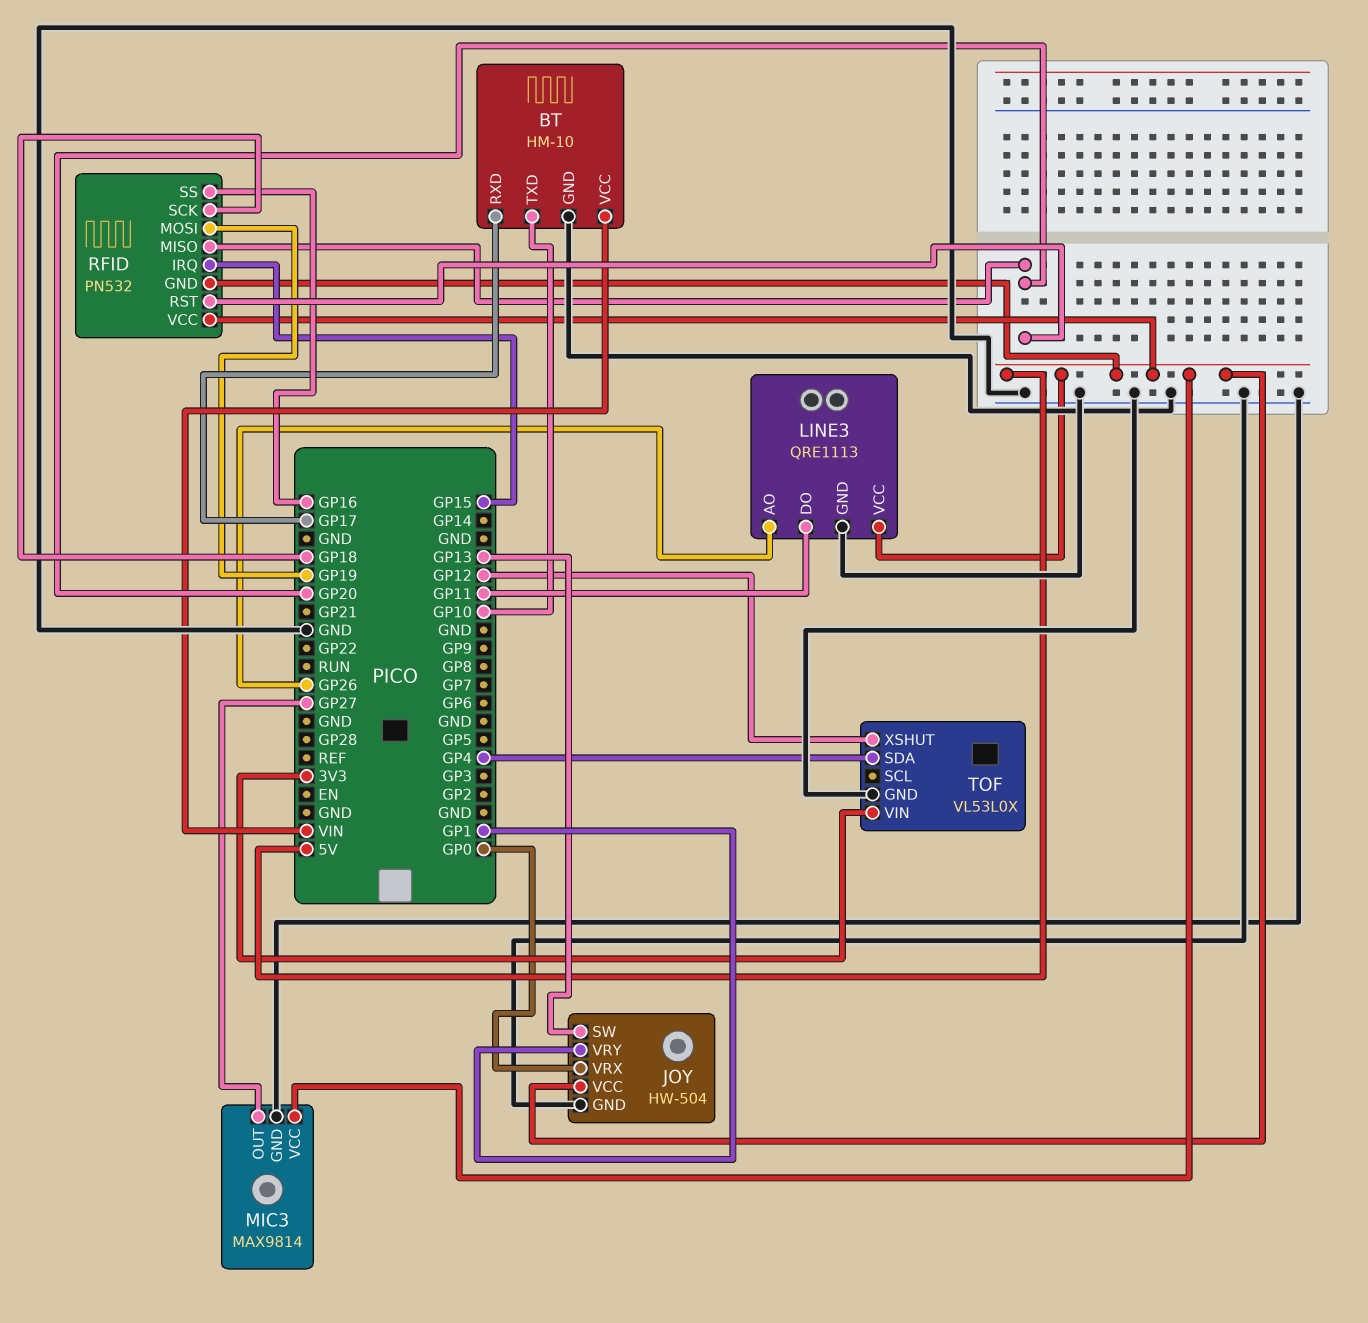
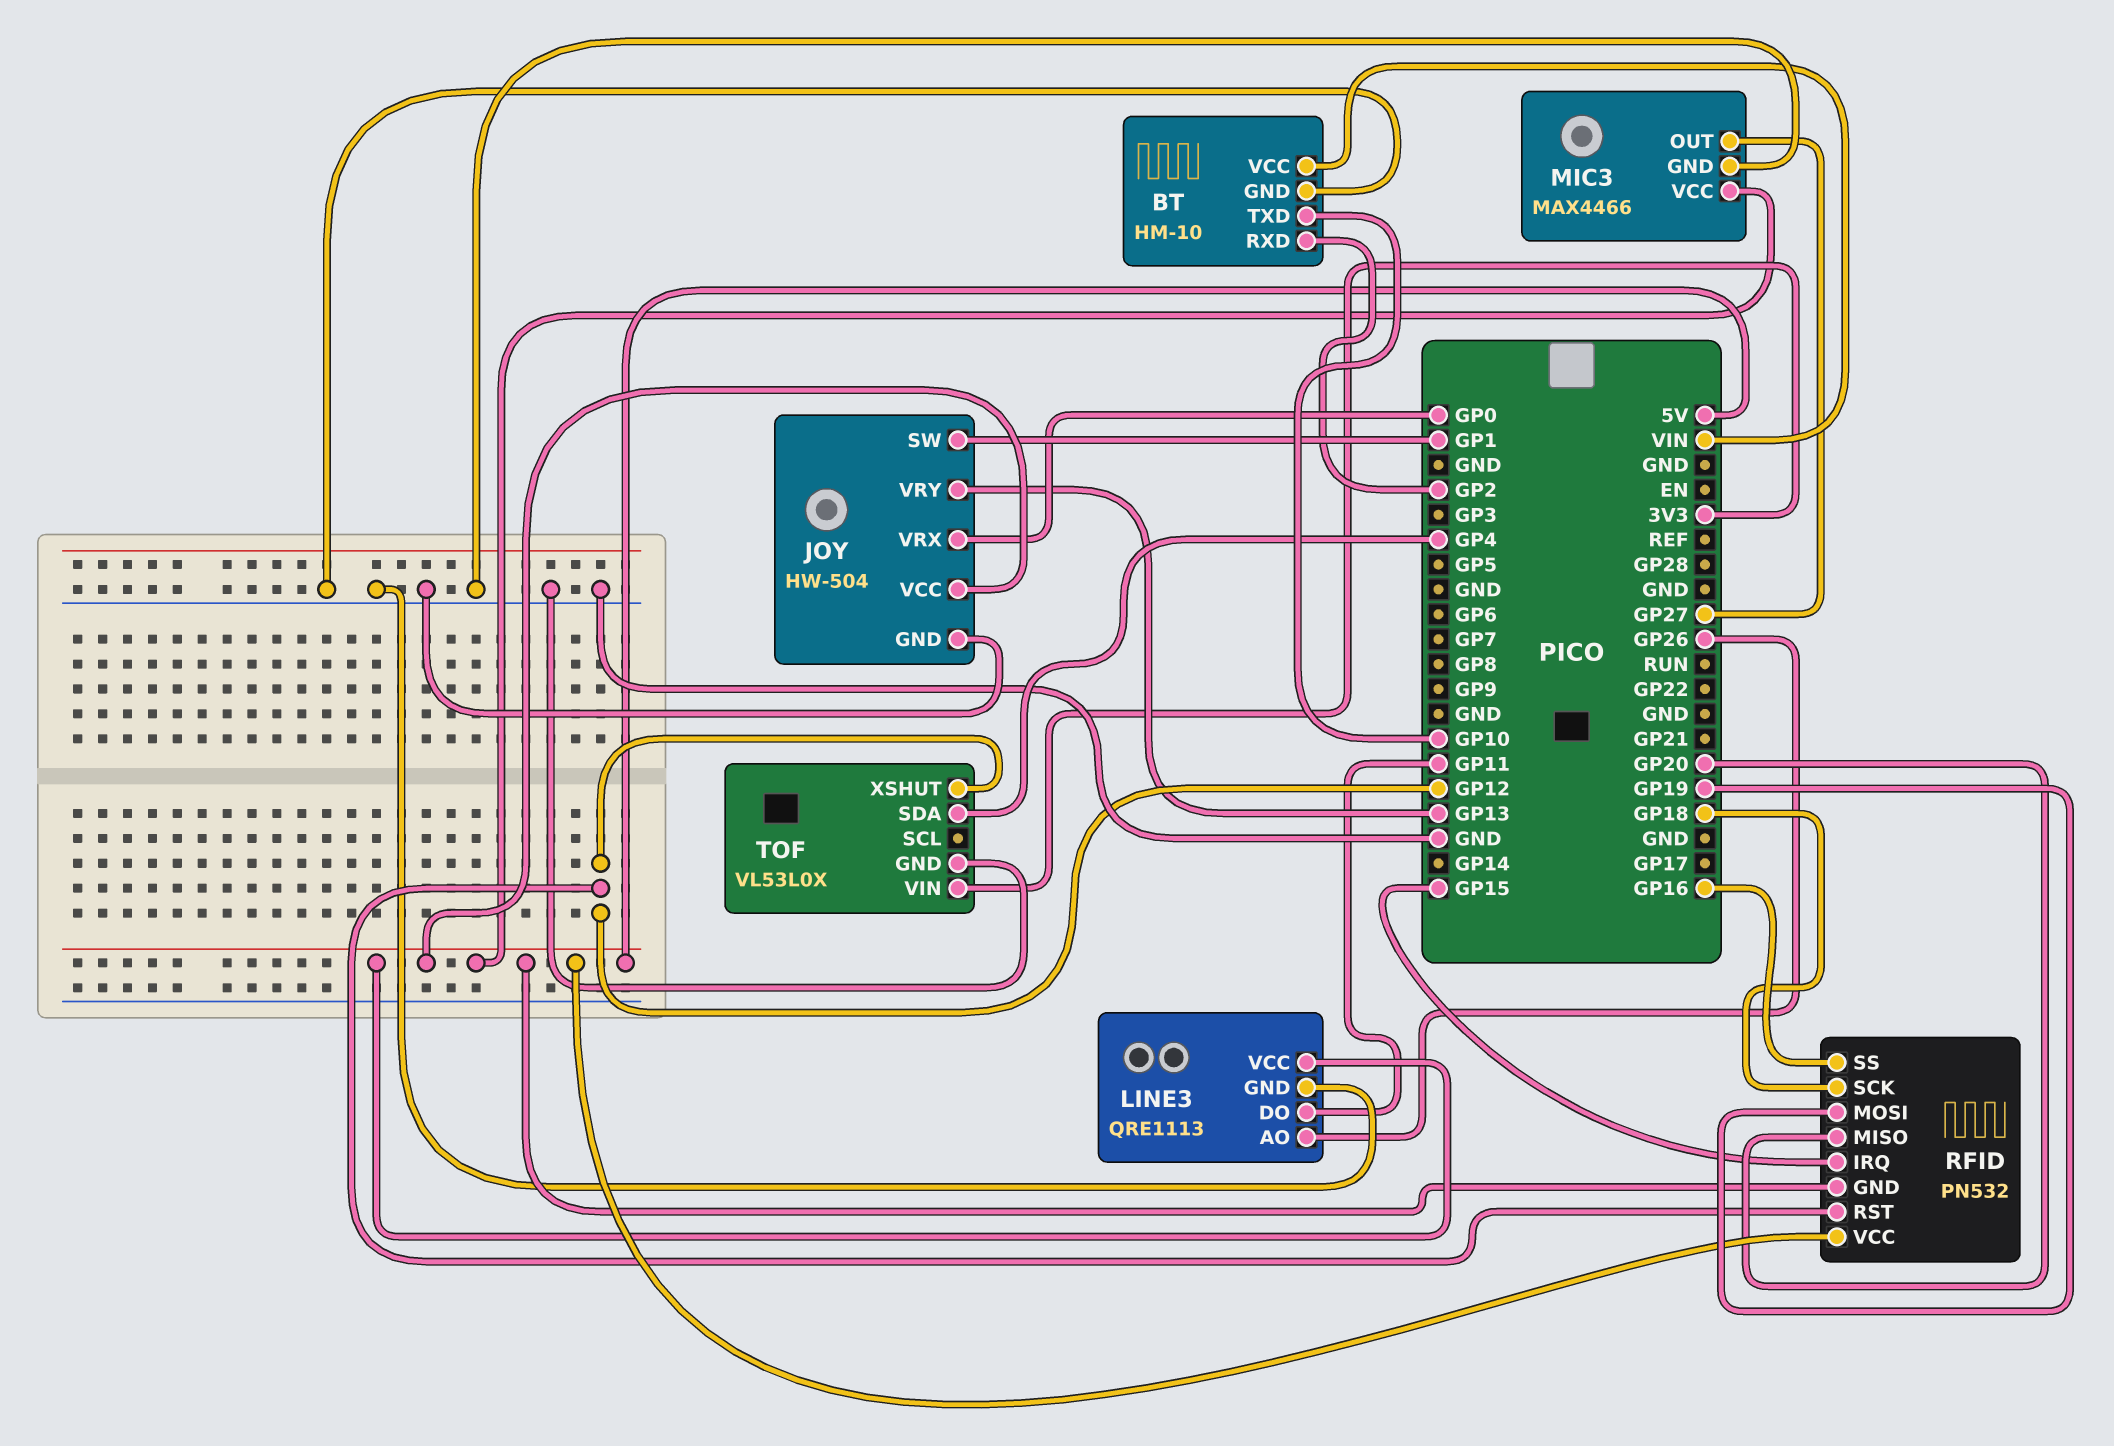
BT pin RXD: GP17 -> GP2
JOY pin SW: GP13 -> GP1
JOY pin VRY: GP1 -> GP13
MIC3: MAX9814 -> MAX4466
RFID pin RST: GP20 -> GP12

